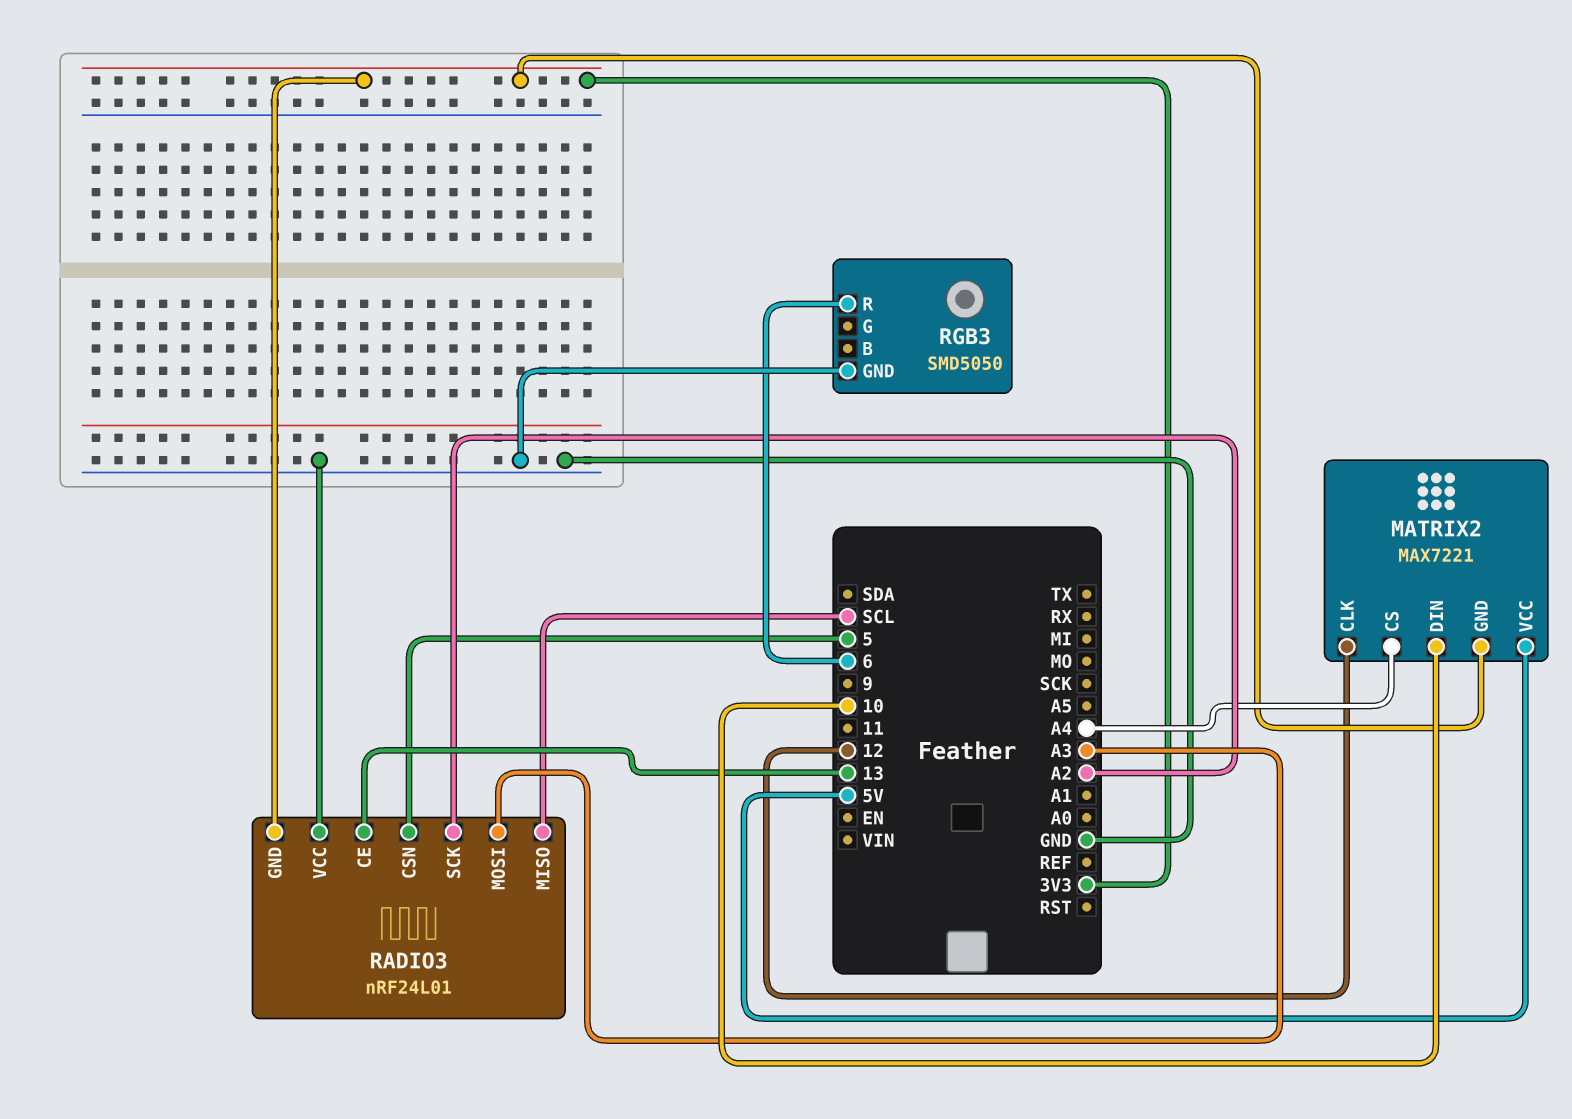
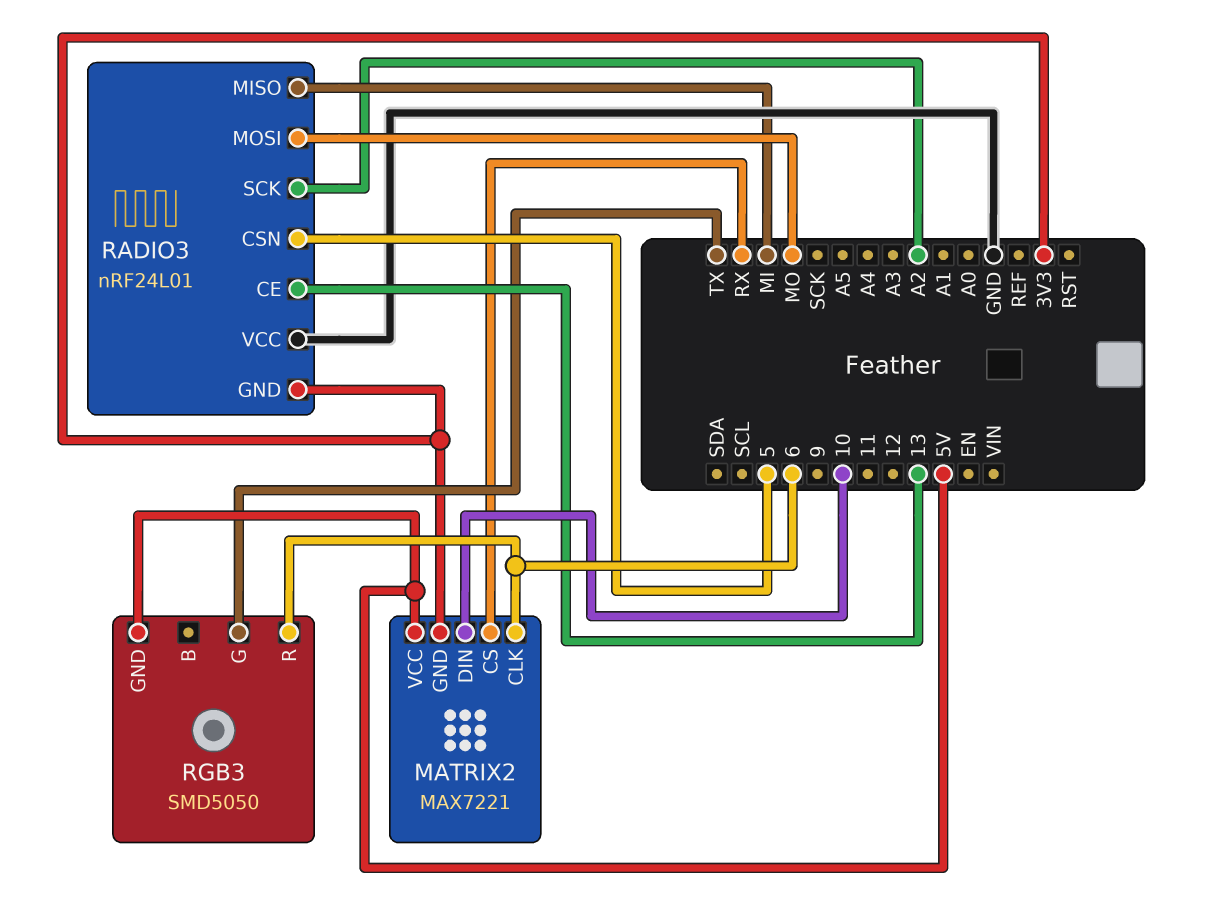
MATRIX2 pin CLK: 12 -> 6
MATRIX2 pin CS: A4 -> RX
RADIO3 pin MISO: SCL -> MI
RADIO3 pin MOSI: A3 -> MO
RGB3 pin G: none -> TX
RGB3 pin GND: GND -> 5V

